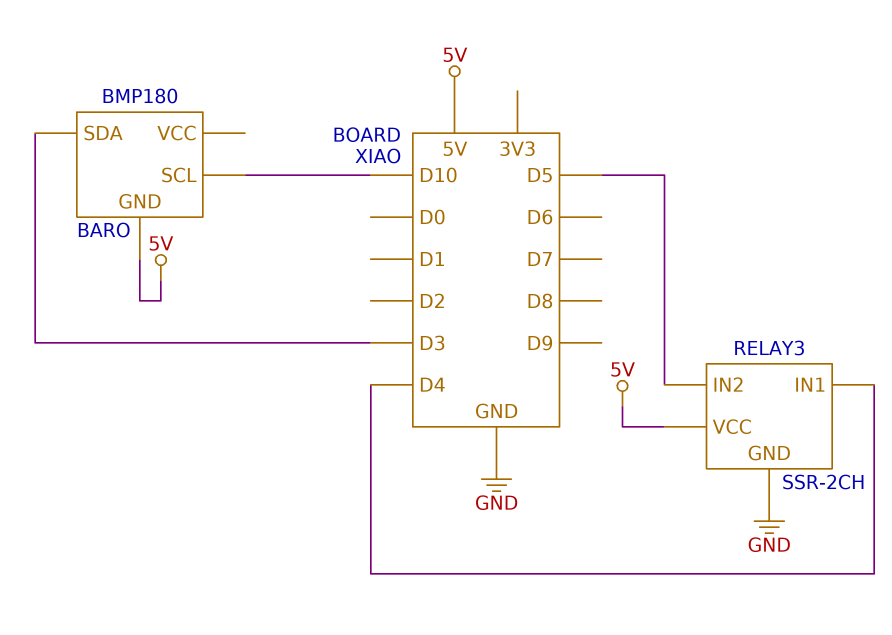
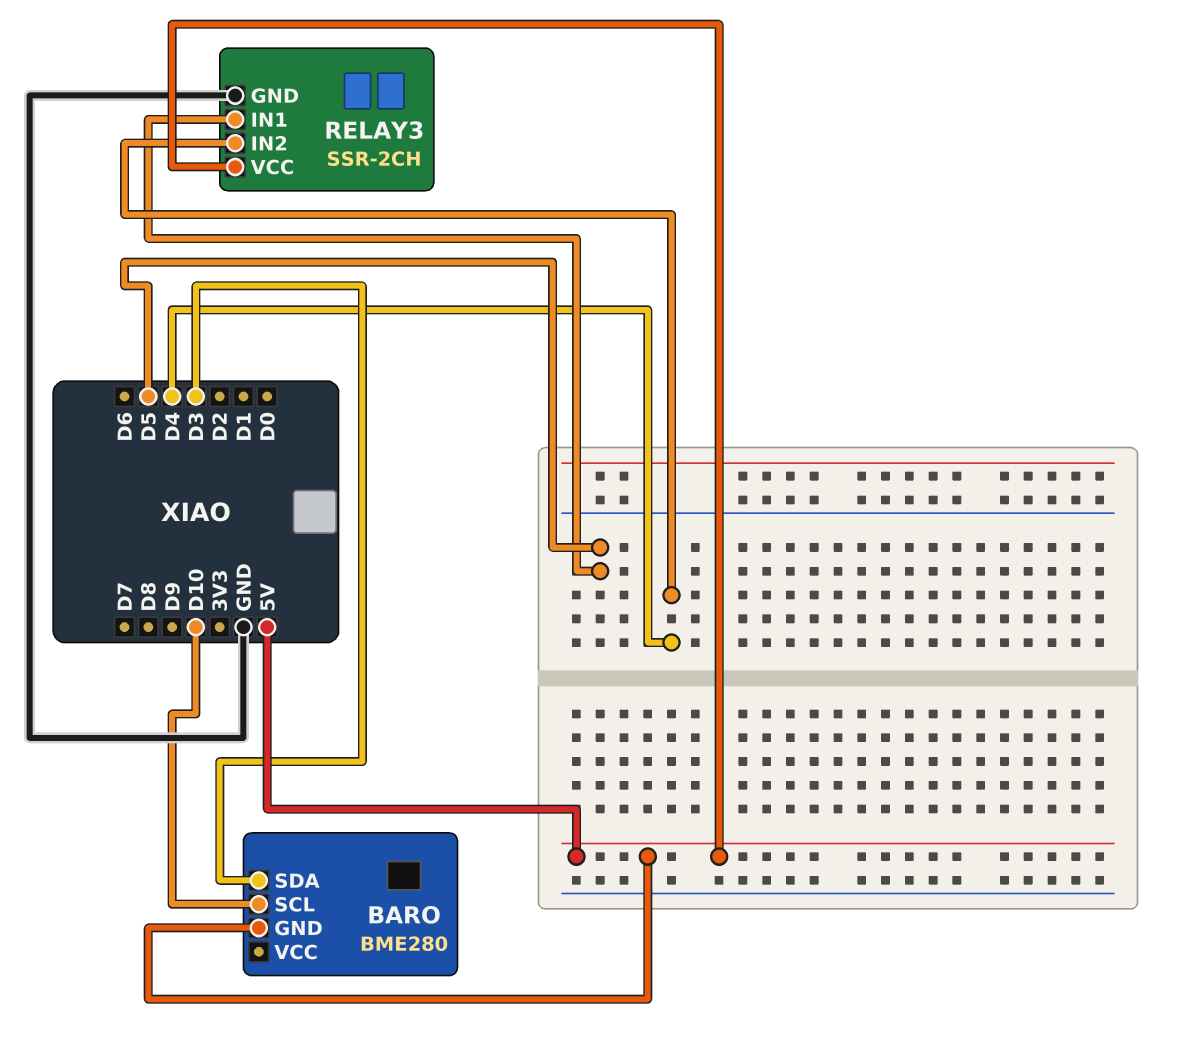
BARO: BMP180 -> BME280
RELAY3 pin IN1: D4 -> D5
RELAY3 pin IN2: D5 -> D4

